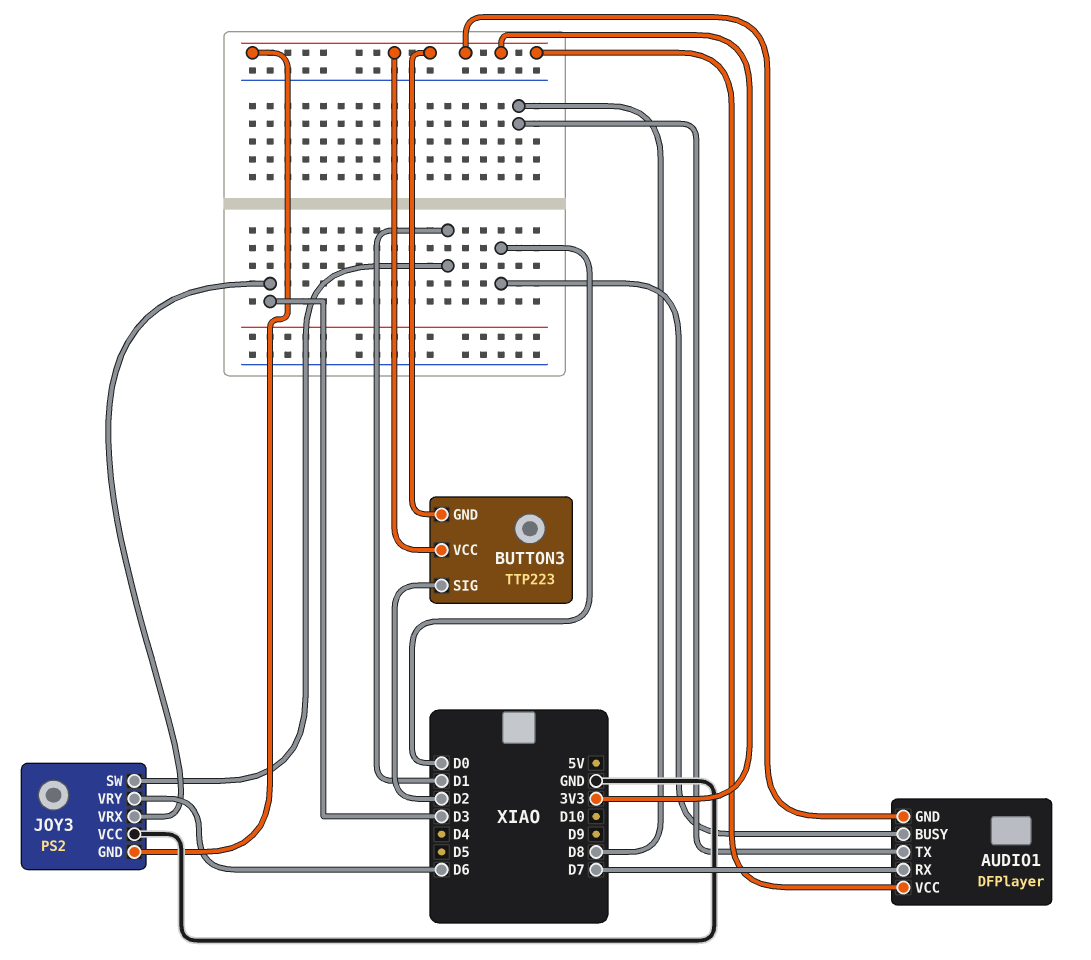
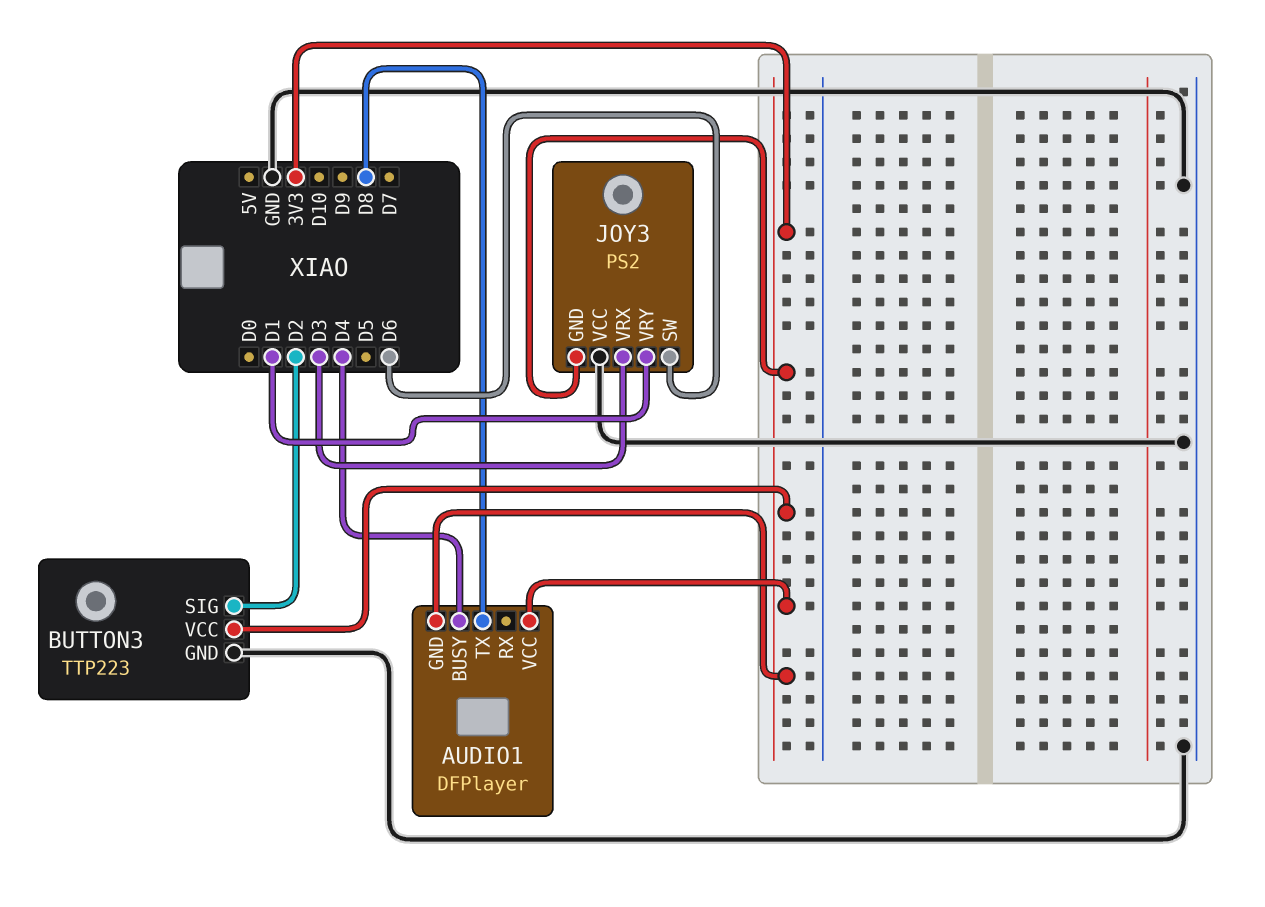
AUDIO1 pin BUSY: D0 -> D4
AUDIO1 pin RX: D7 -> none
BUTTON3 pin GND: 3V3 -> GND
JOY3 pin SW: D1 -> D6
JOY3 pin VRY: D6 -> D1

